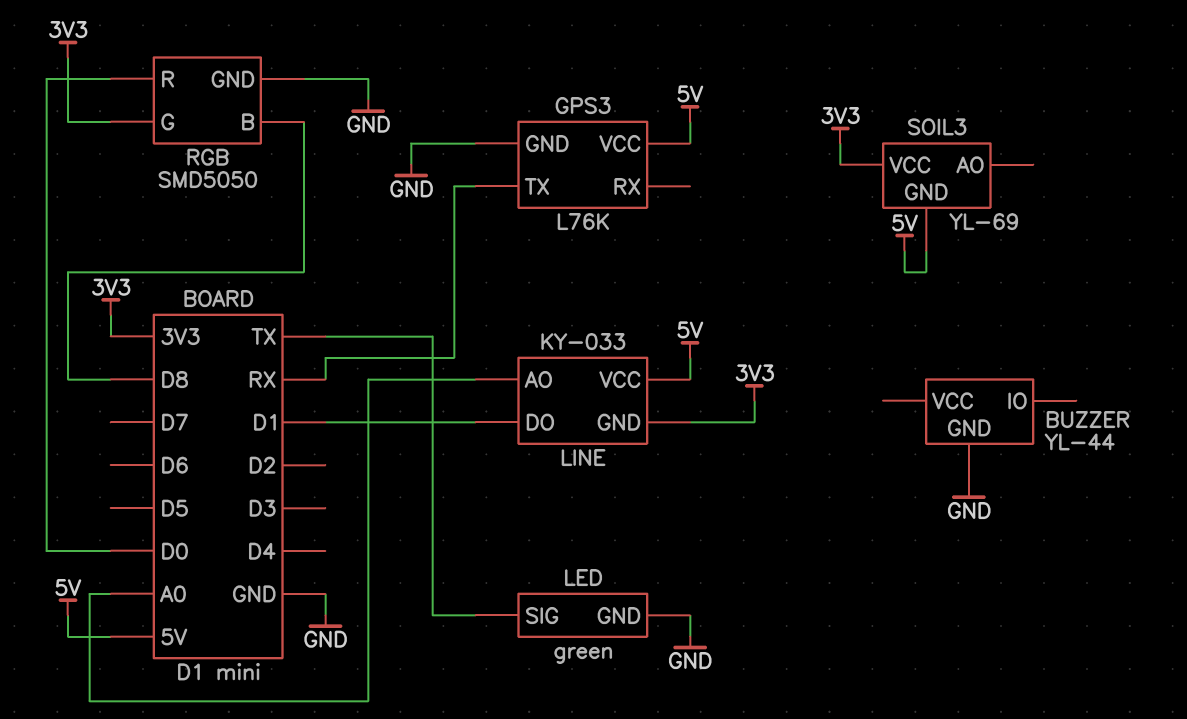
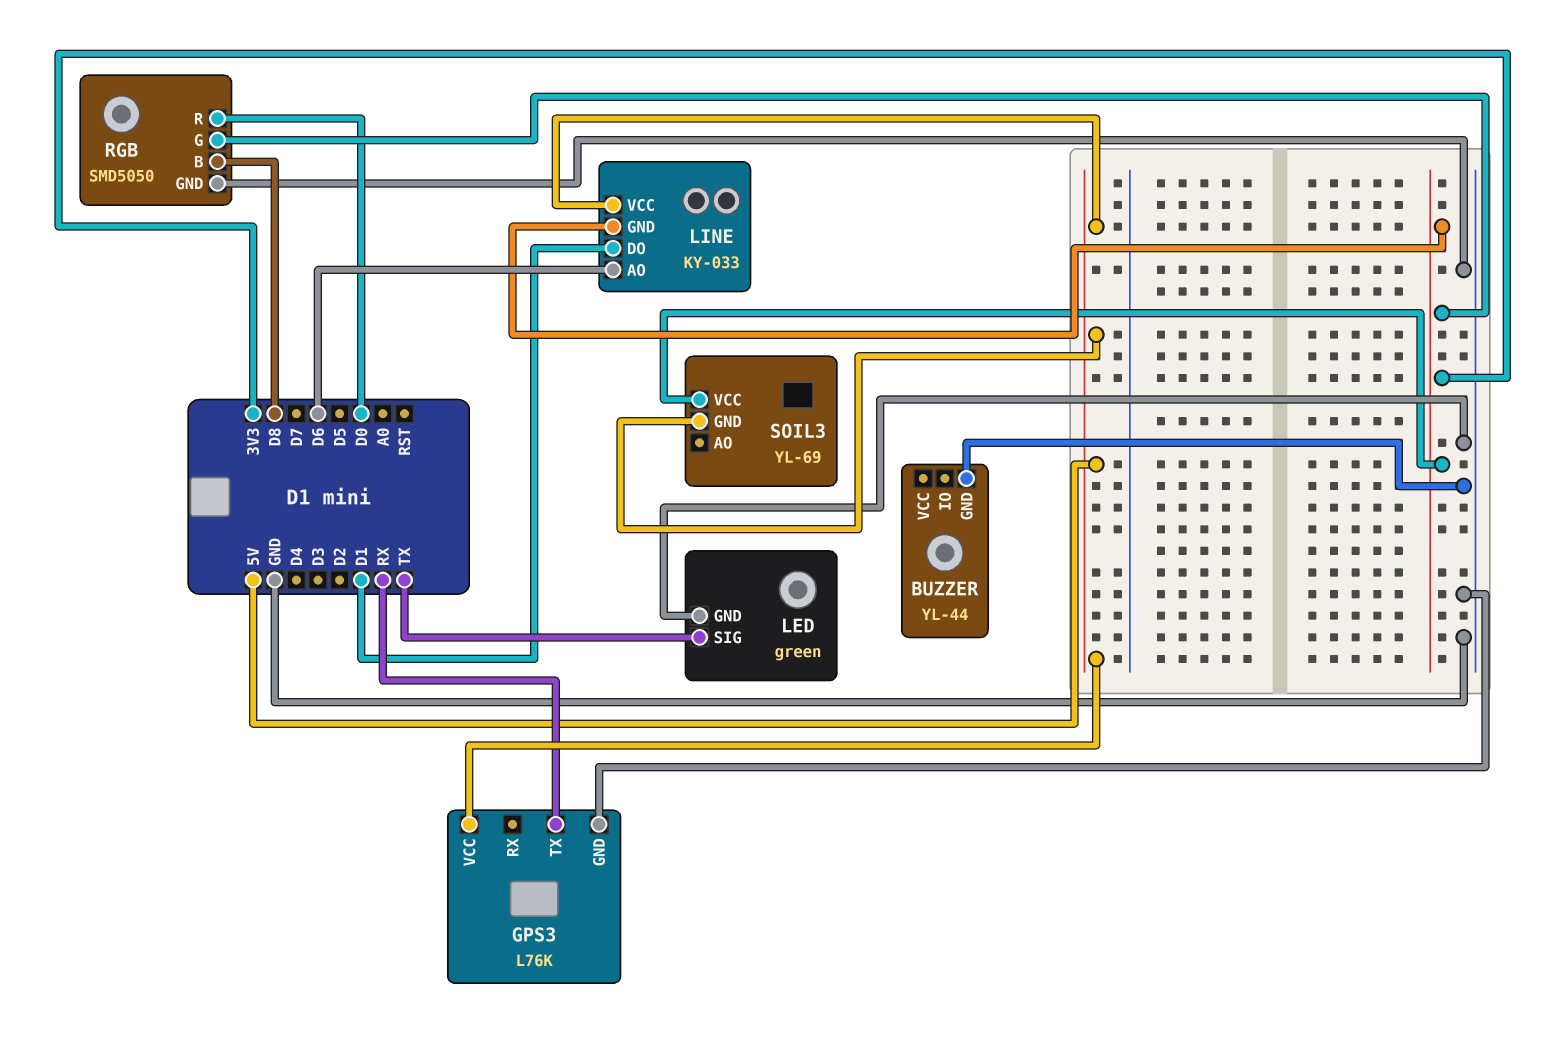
LINE pin AO: A0 -> D6

